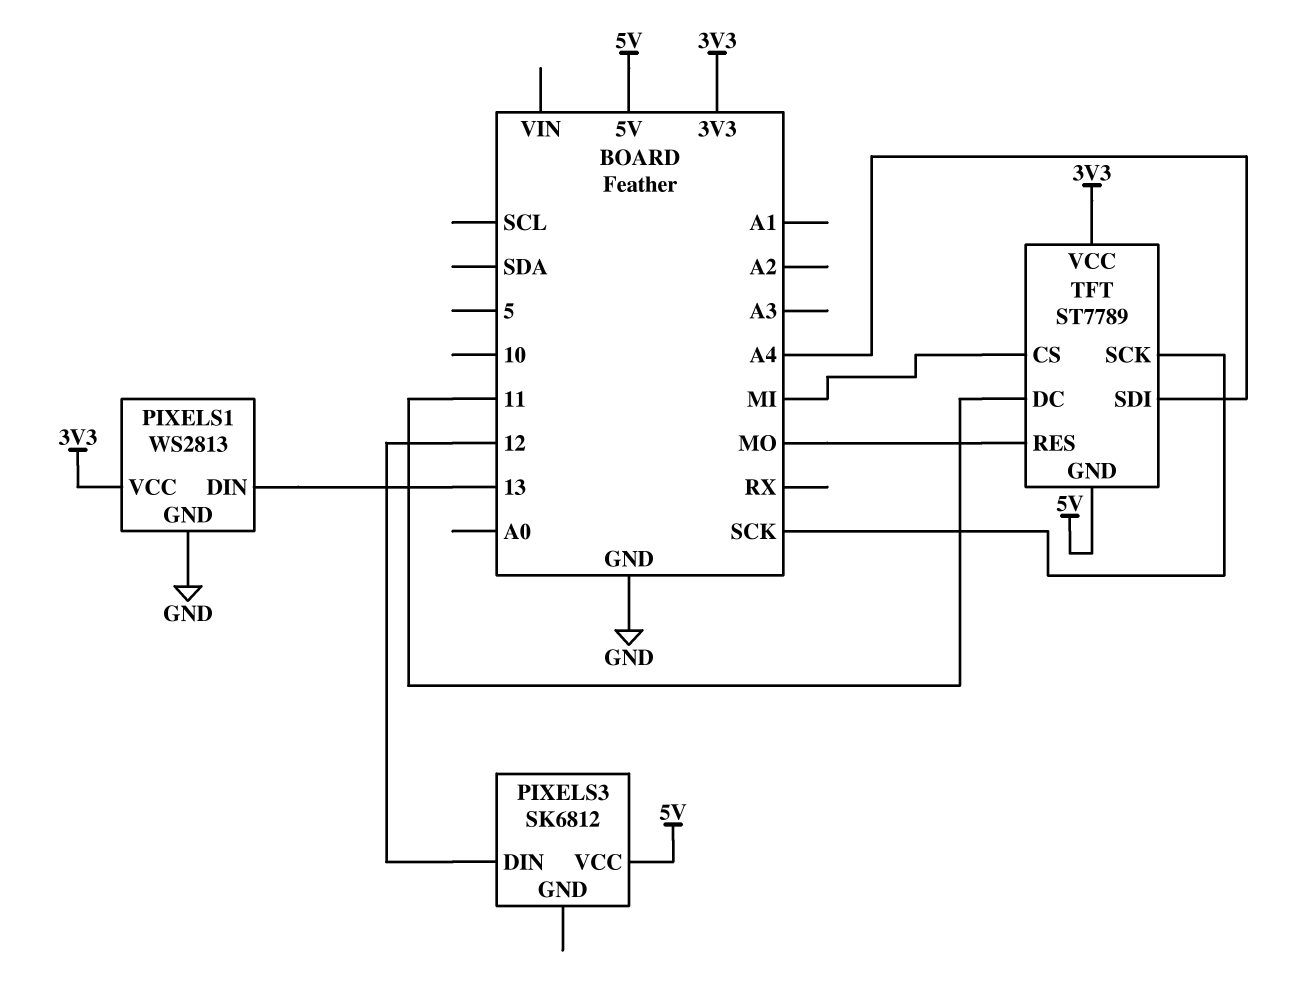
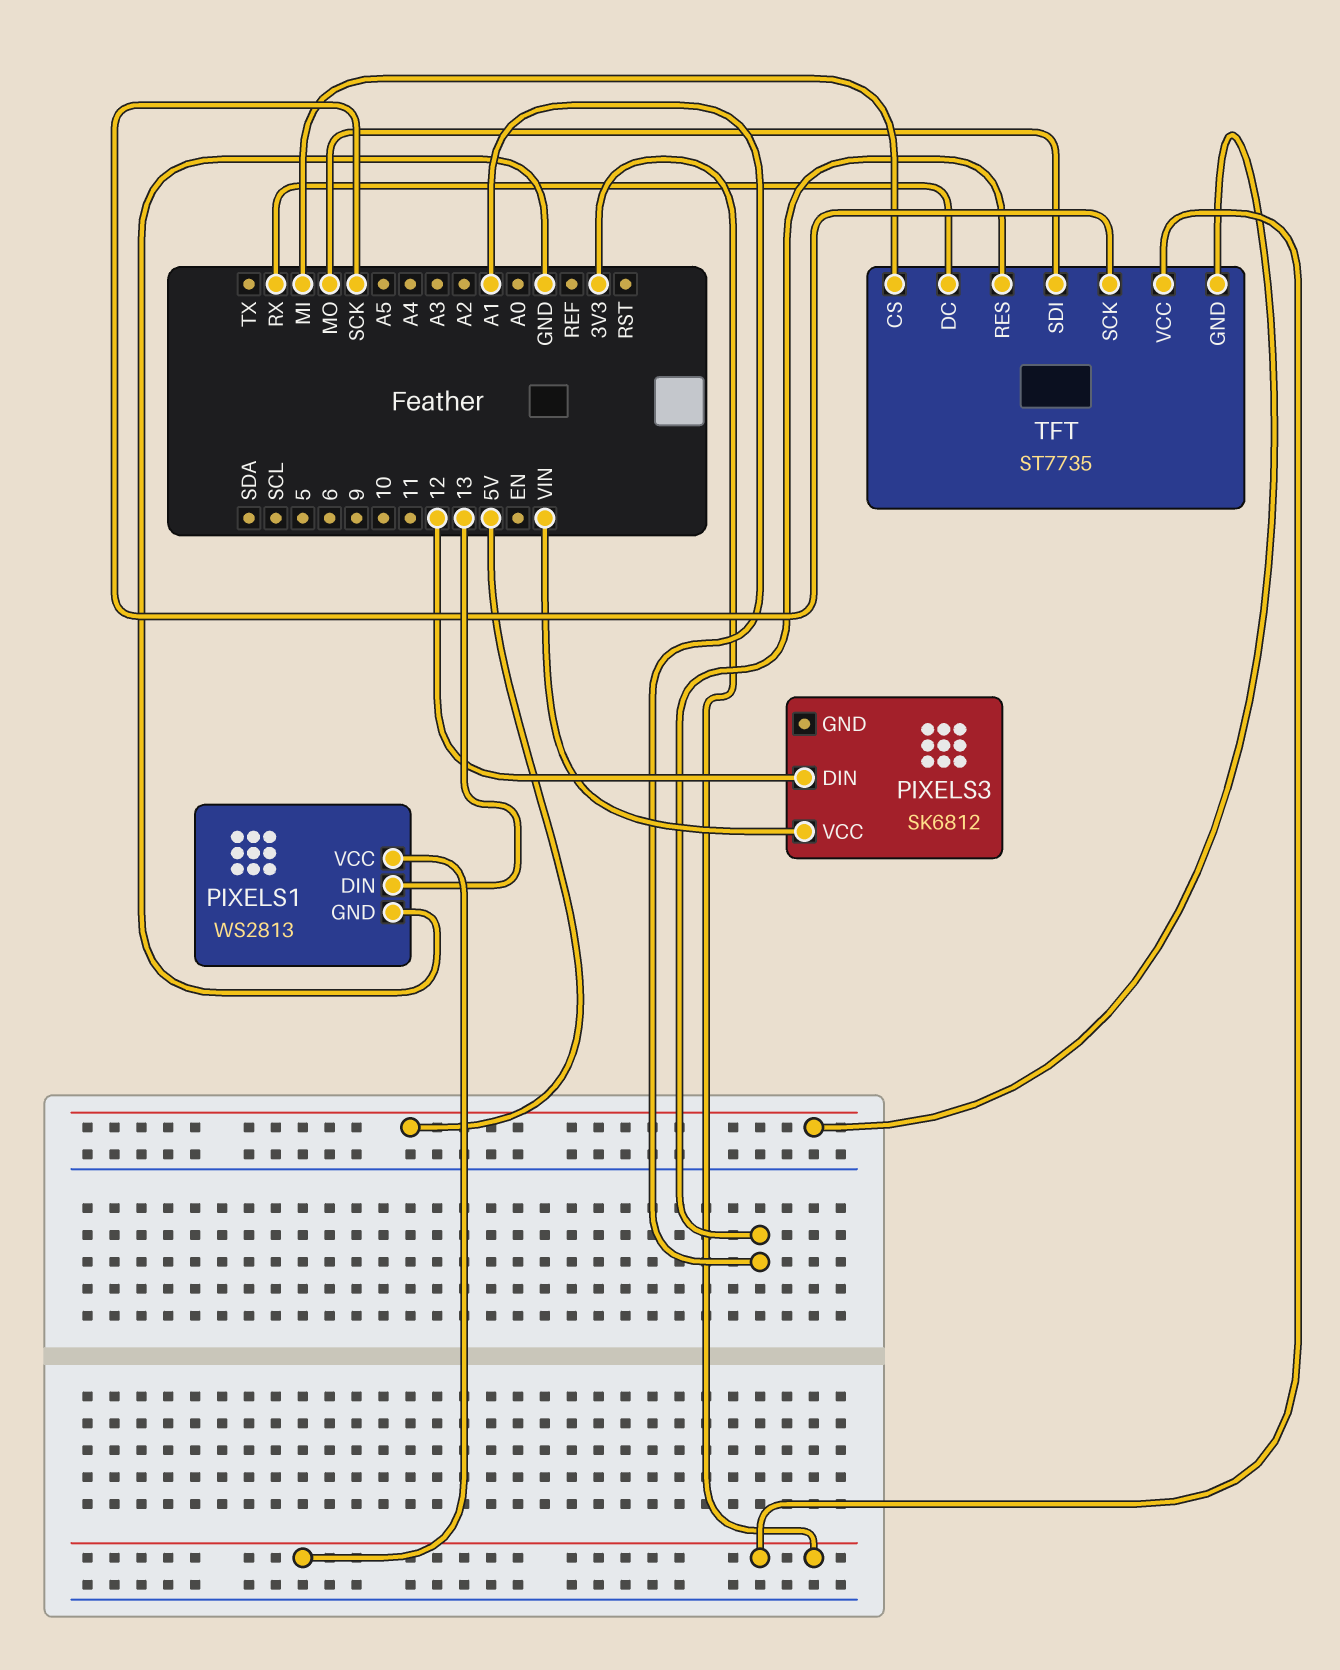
PIXELS3 pin VCC: 5V -> VIN
TFT: ST7789 -> ST7735
TFT pin DC: 11 -> RX
TFT pin RES: MO -> A1
TFT pin SDI: A4 -> MO

